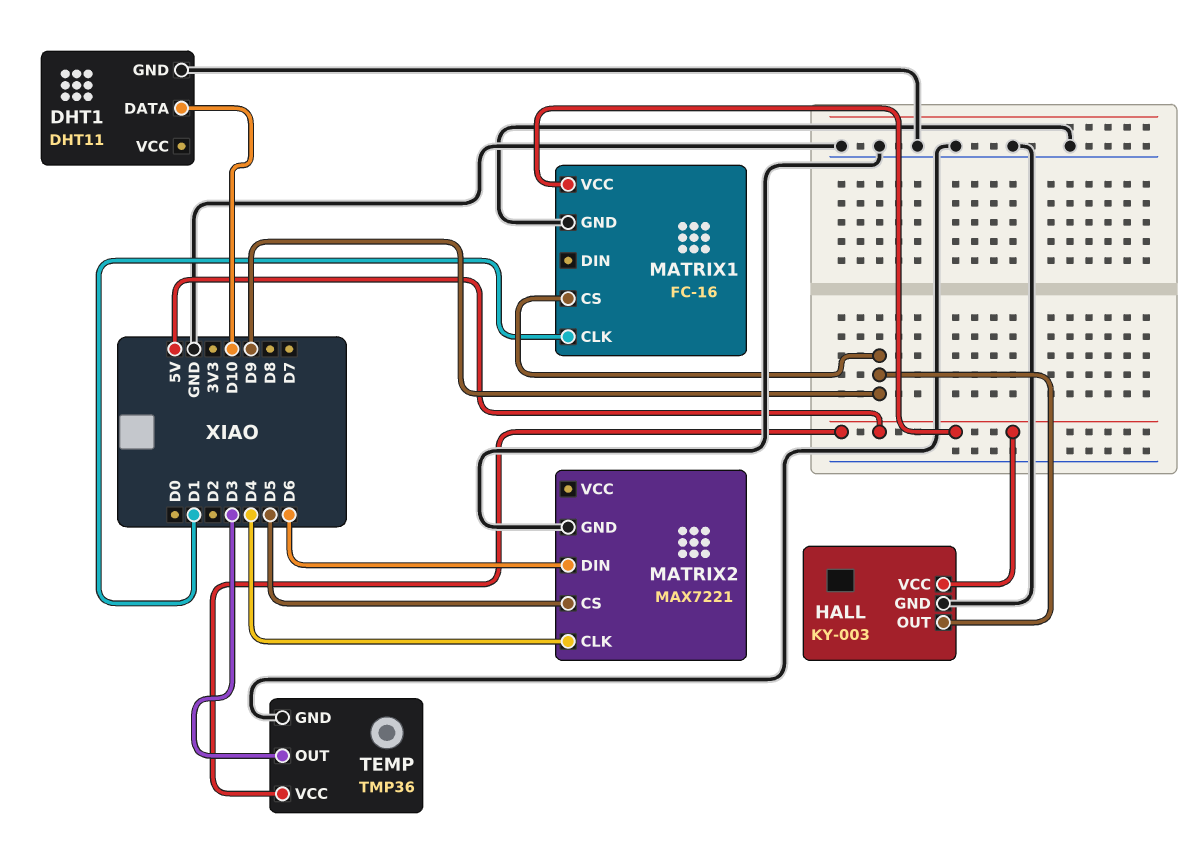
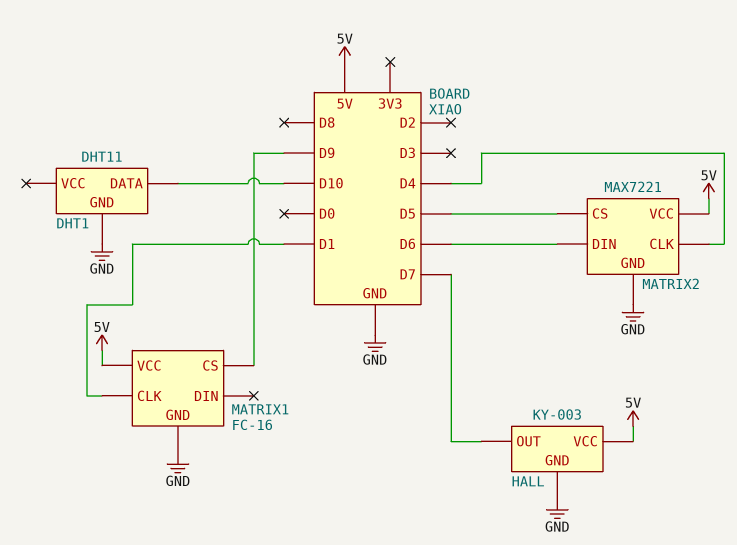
HALL pin OUT: D9 -> D7
MATRIX2 pin VCC: none -> 5V
TEMP: TMP36 -> none
TEMP pin GND: GND -> none
TEMP pin OUT: D3 -> none
TEMP pin VCC: 5V -> none

